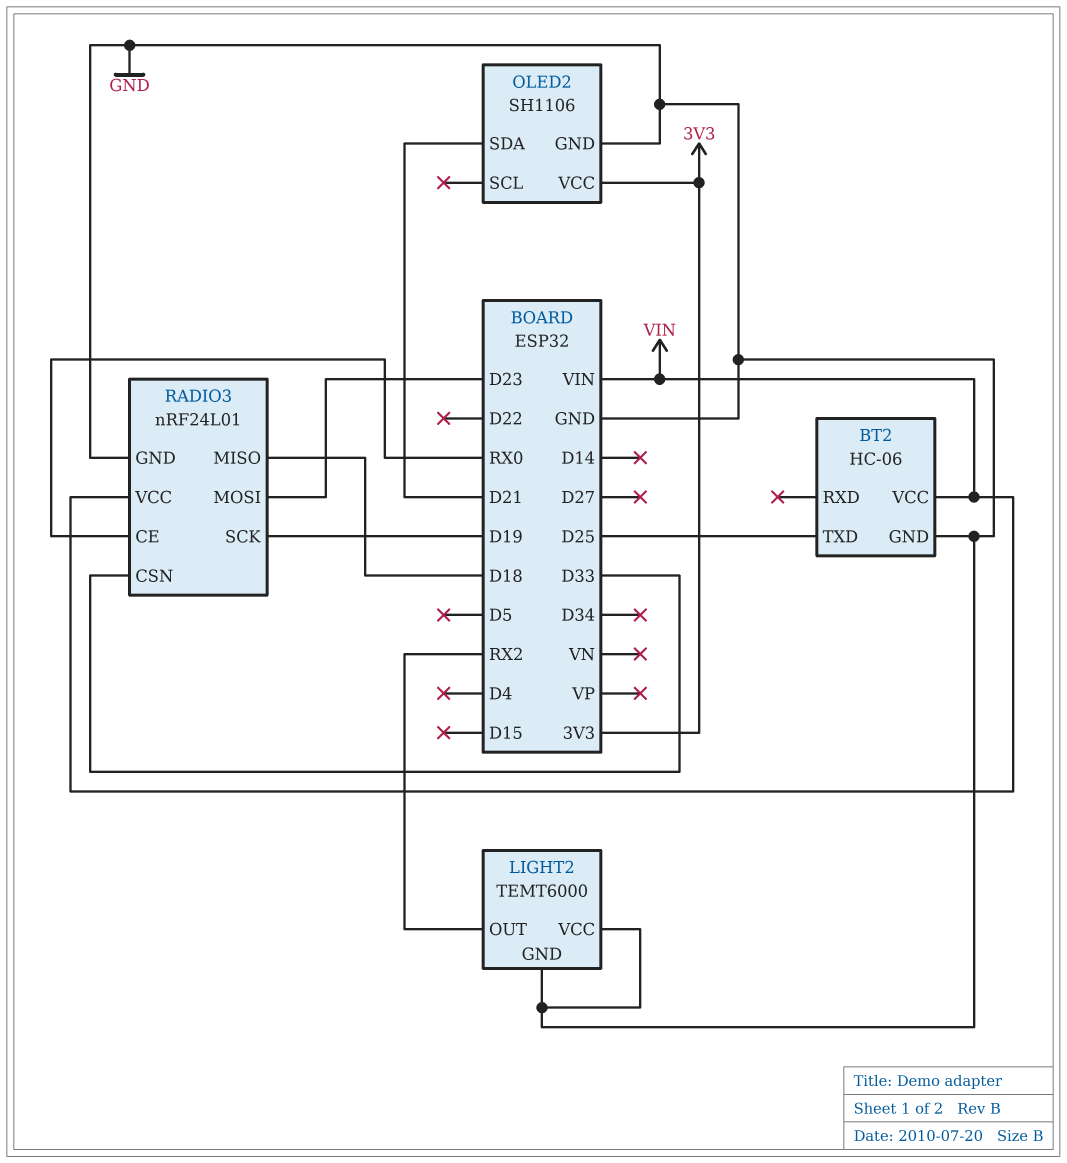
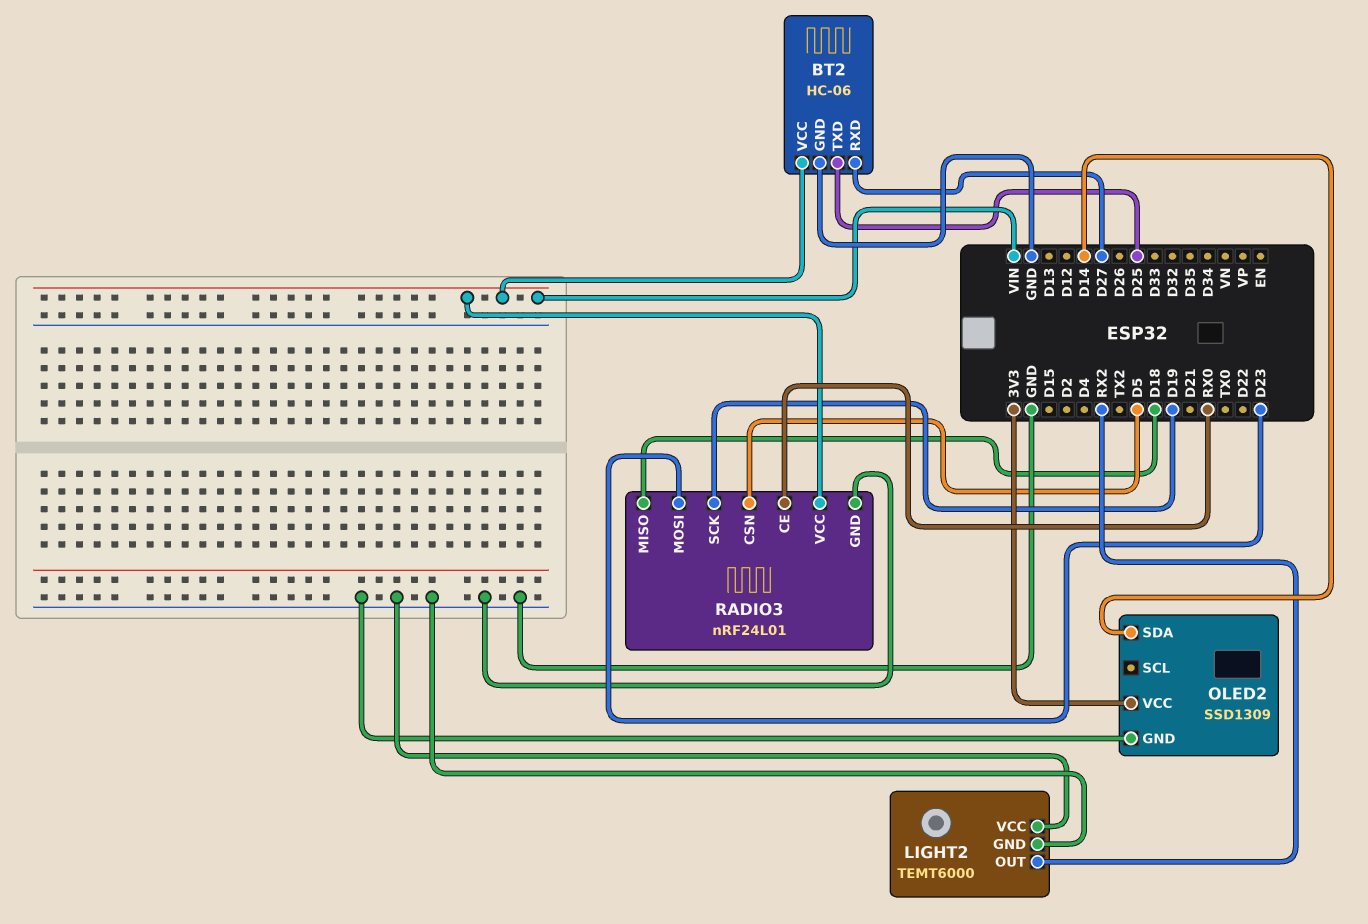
BT2 pin RXD: none -> D27
OLED2: SH1106 -> SSD1309
OLED2 pin SDA: D21 -> D14
RADIO3 pin CSN: D33 -> D5

